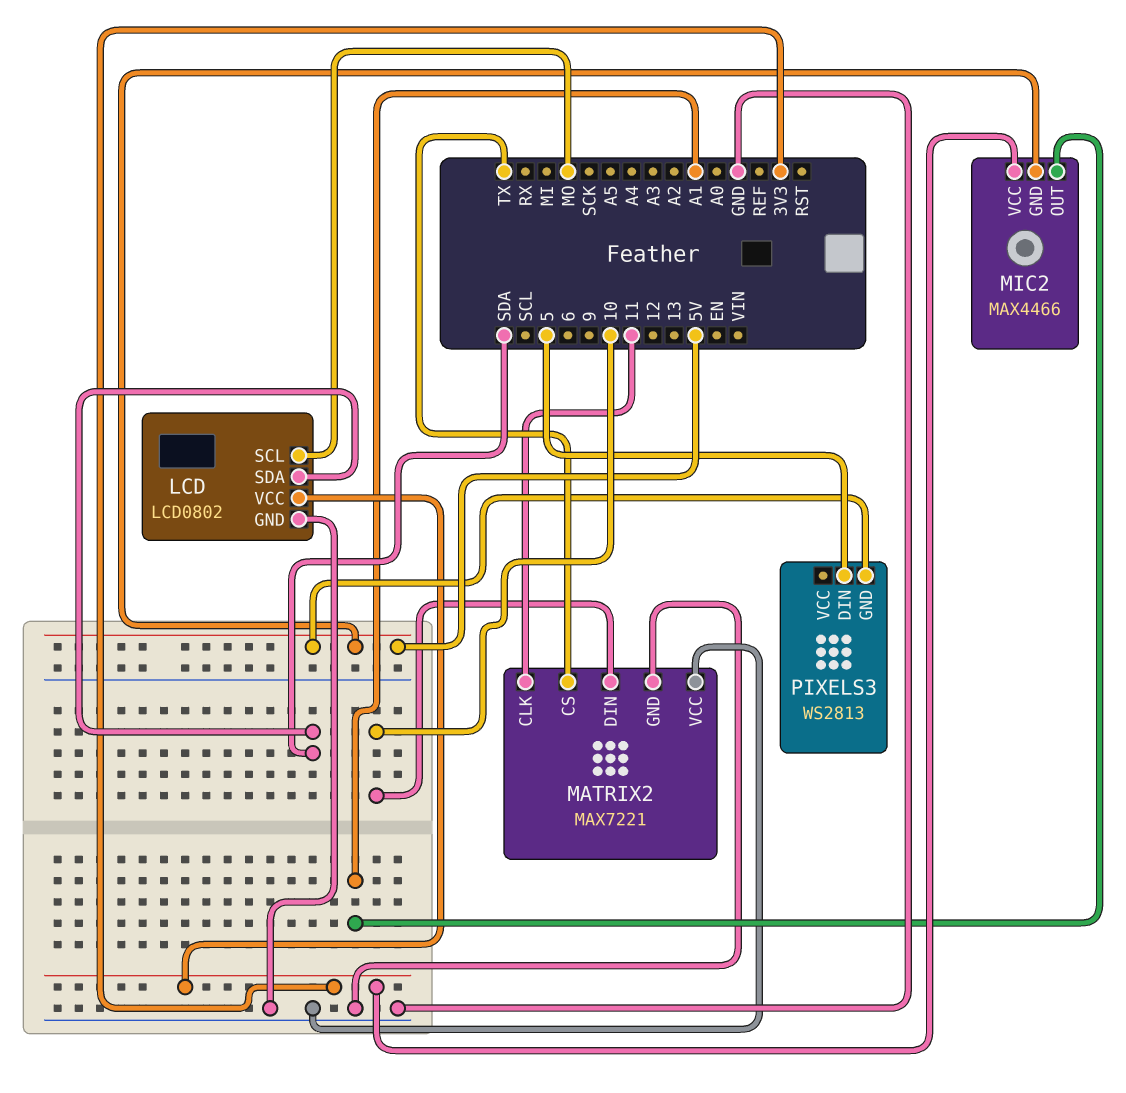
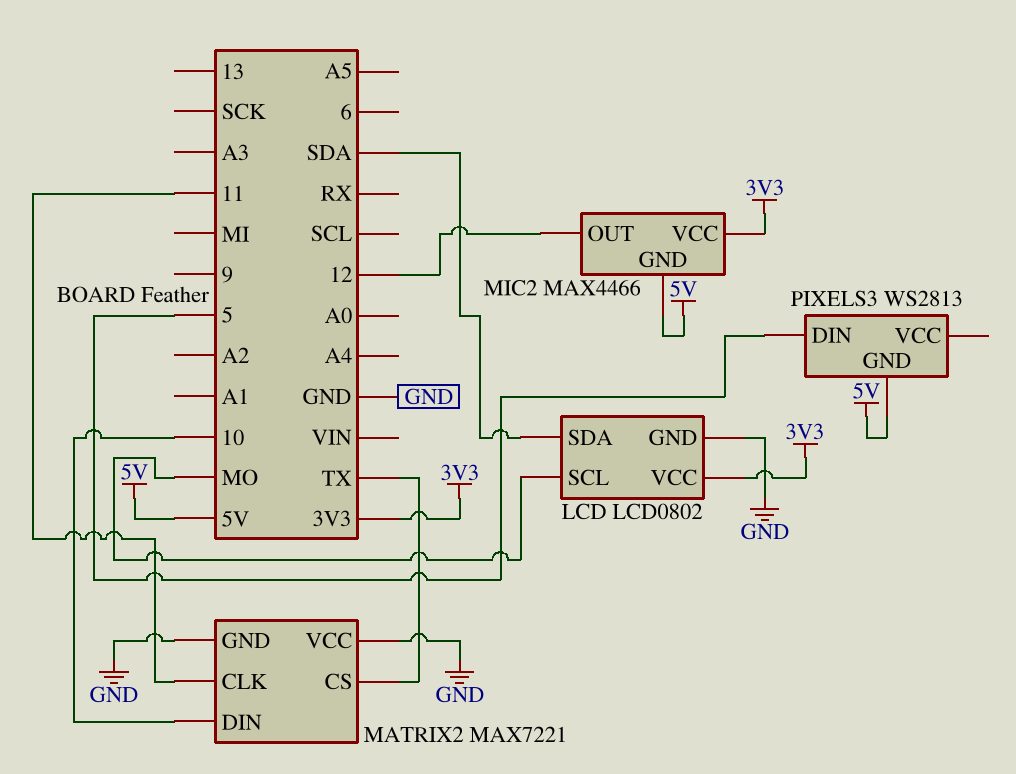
MIC2 pin OUT: A1 -> 12

